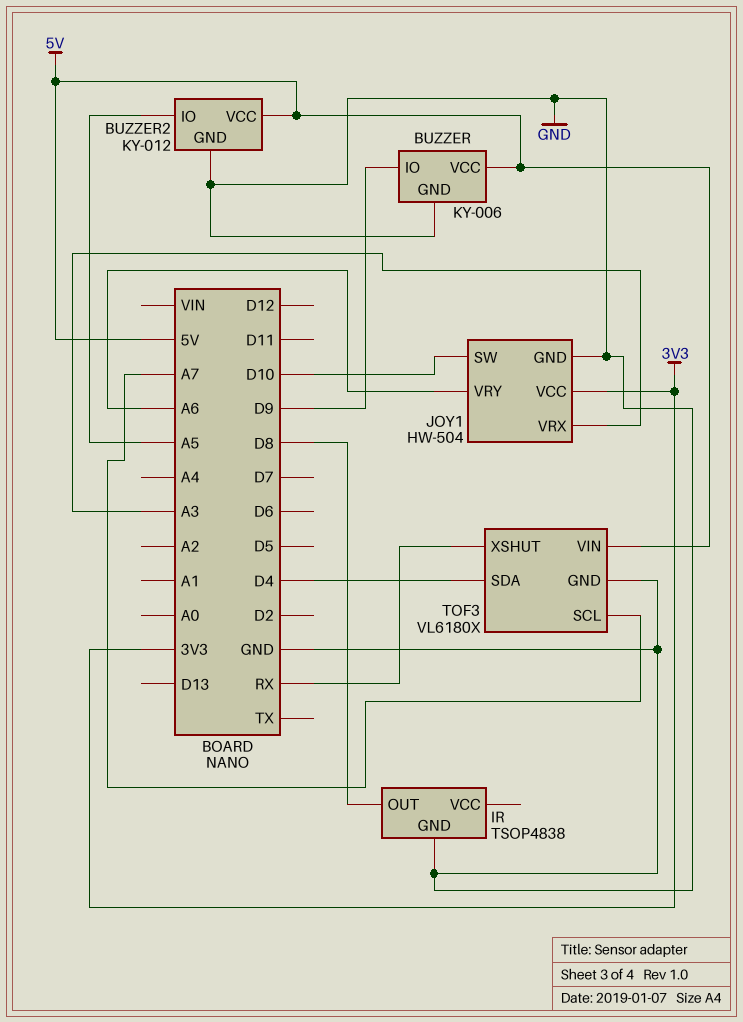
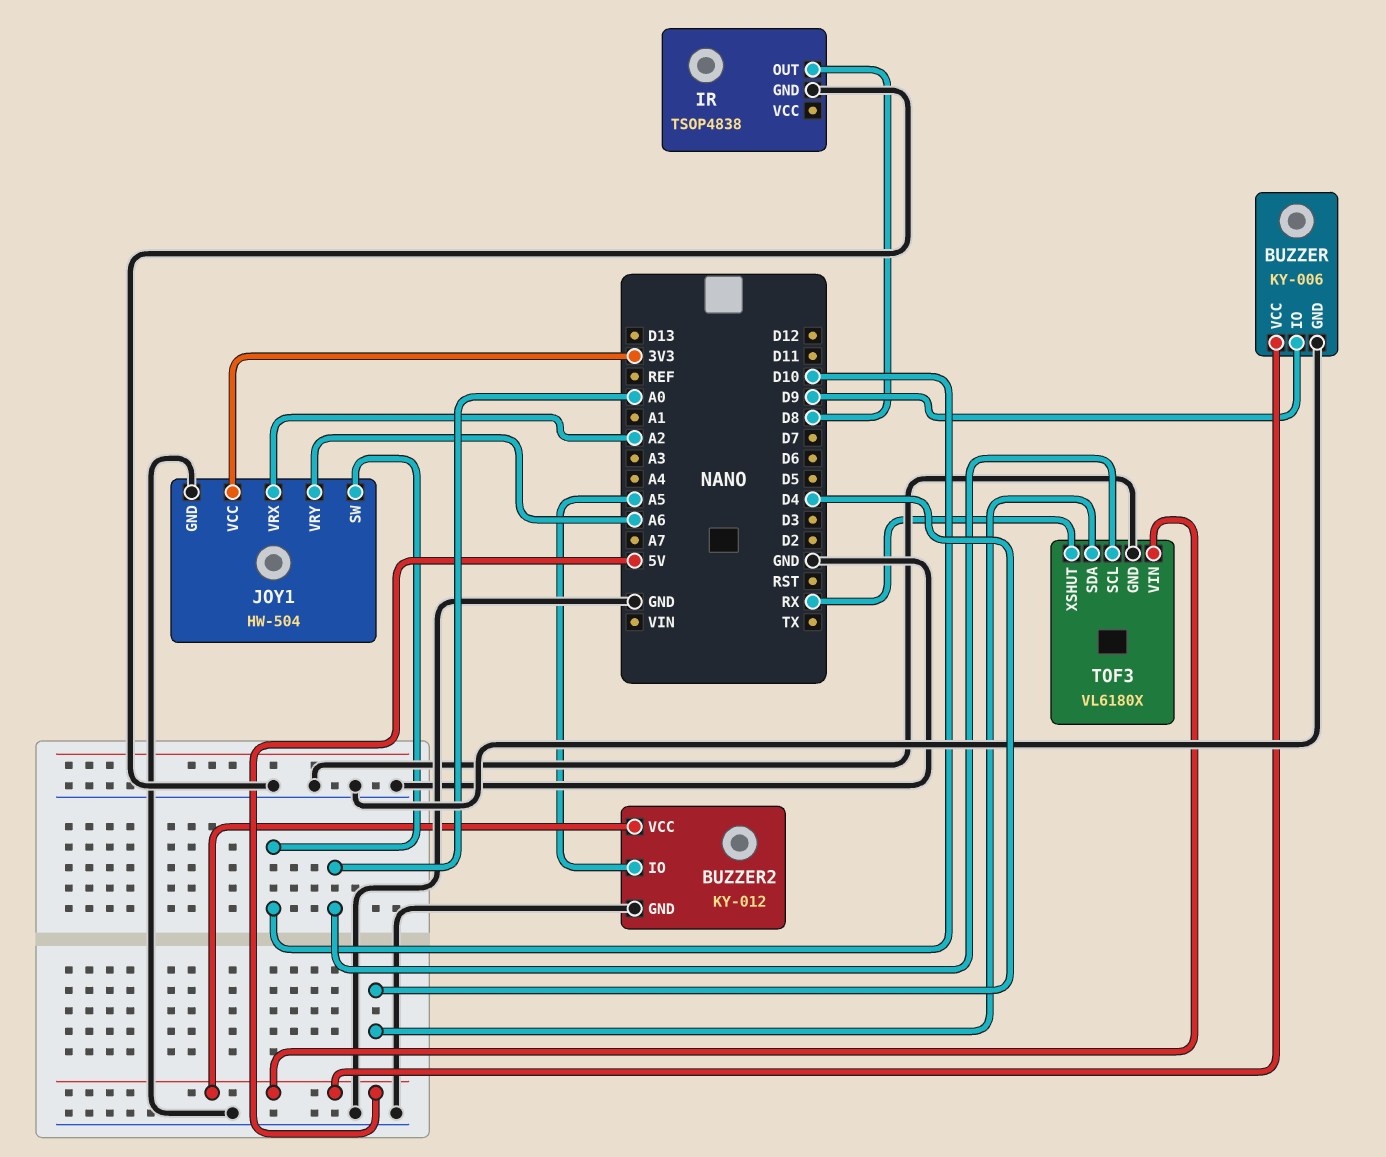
JOY1 pin VRX: A3 -> A2
TOF3 pin SCL: A7 -> A0

